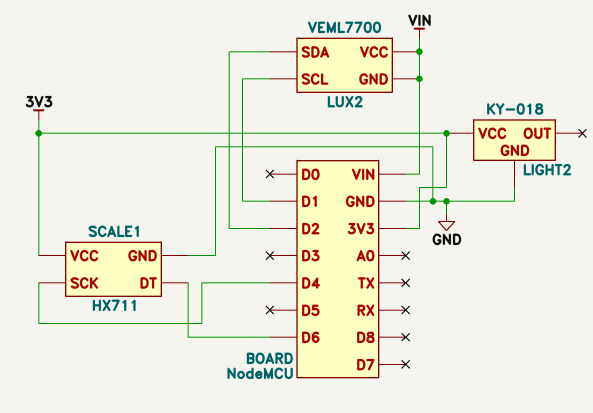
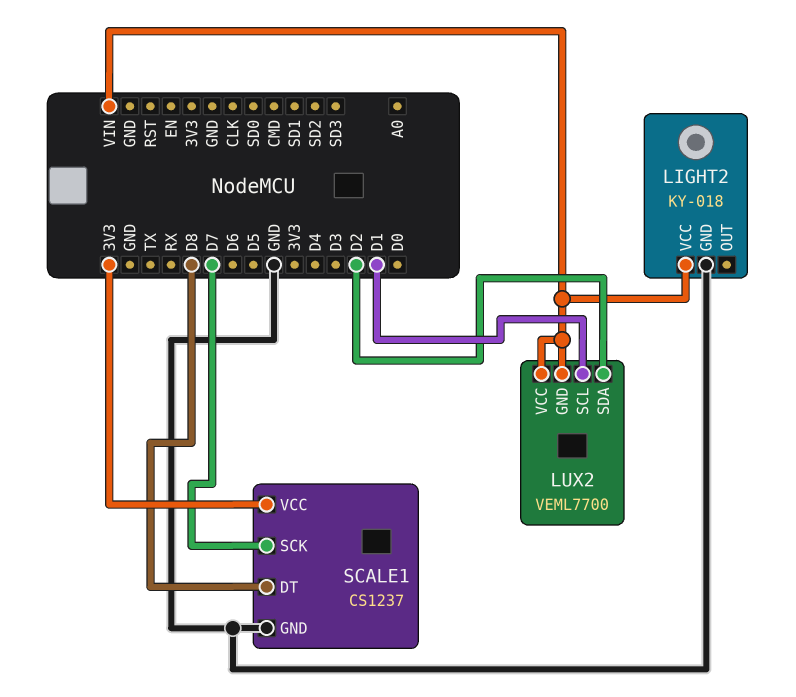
LIGHT2 pin VCC: 3V3 -> VIN
SCALE1: HX711 -> CS1237
SCALE1 pin DT: D6 -> D8
SCALE1 pin SCK: D4 -> D7

